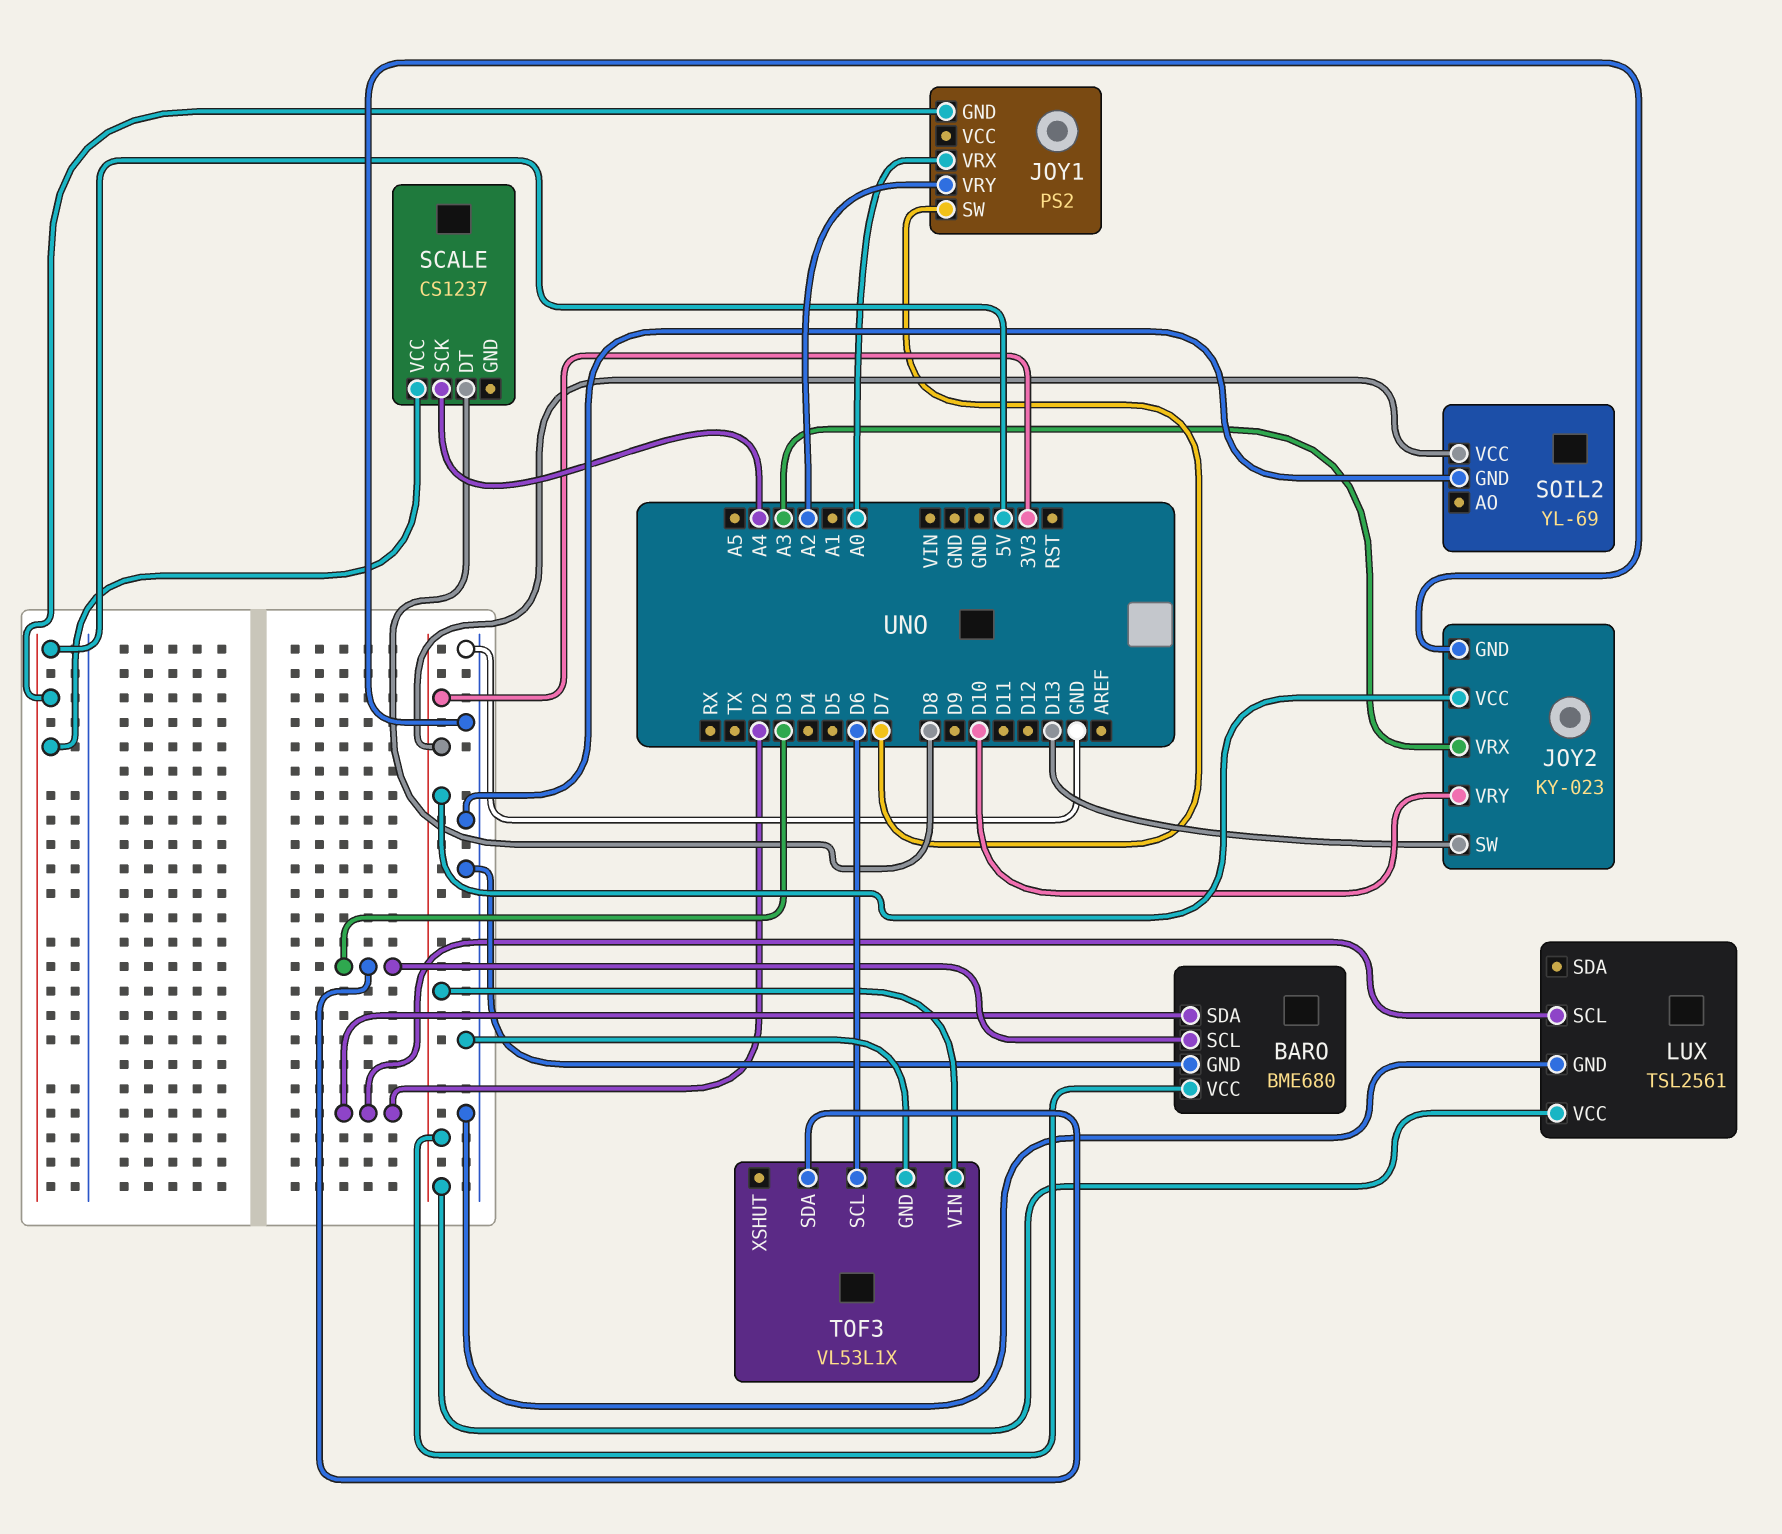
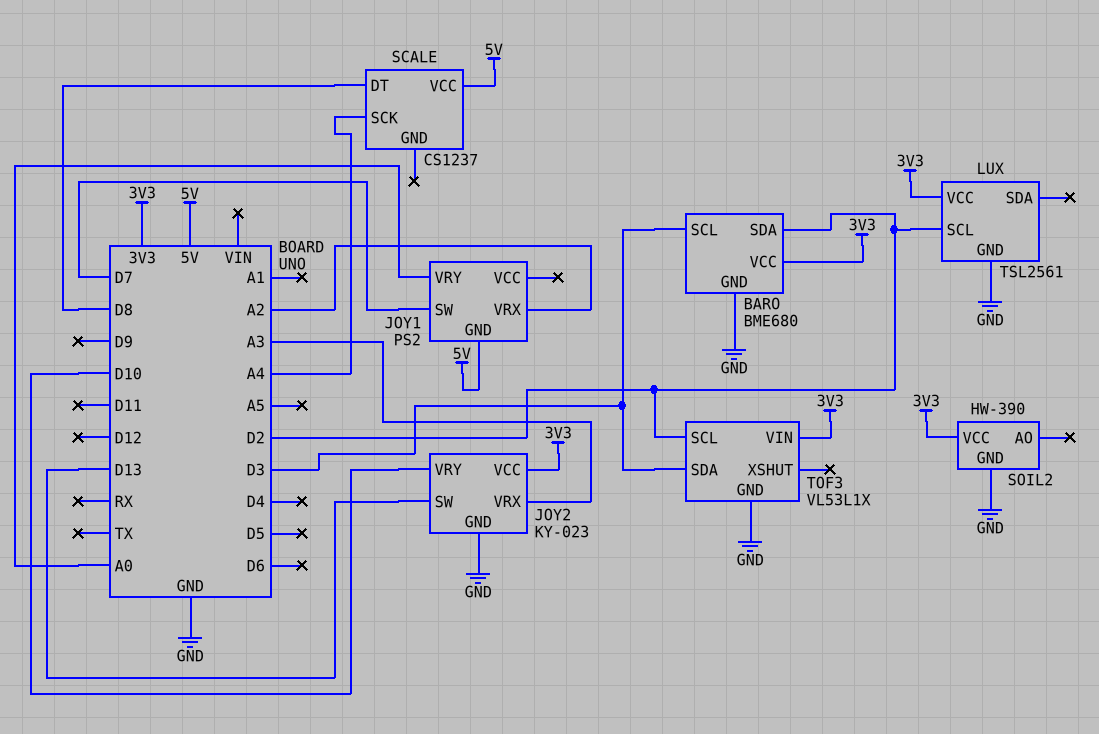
JOY1 pin VRX: A0 -> A2
JOY1 pin VRY: A2 -> A0
SOIL2: YL-69 -> HW-390
TOF3 pin SCL: D6 -> D2

